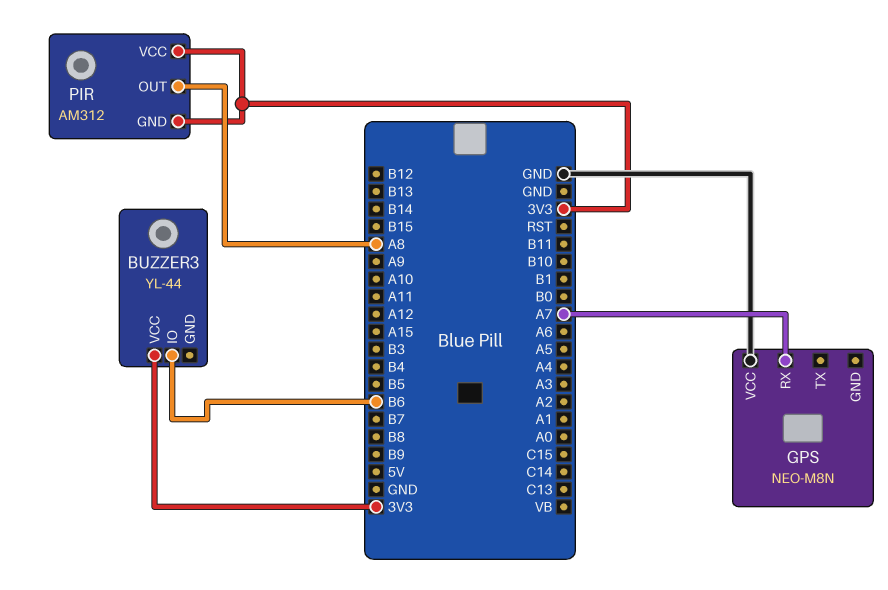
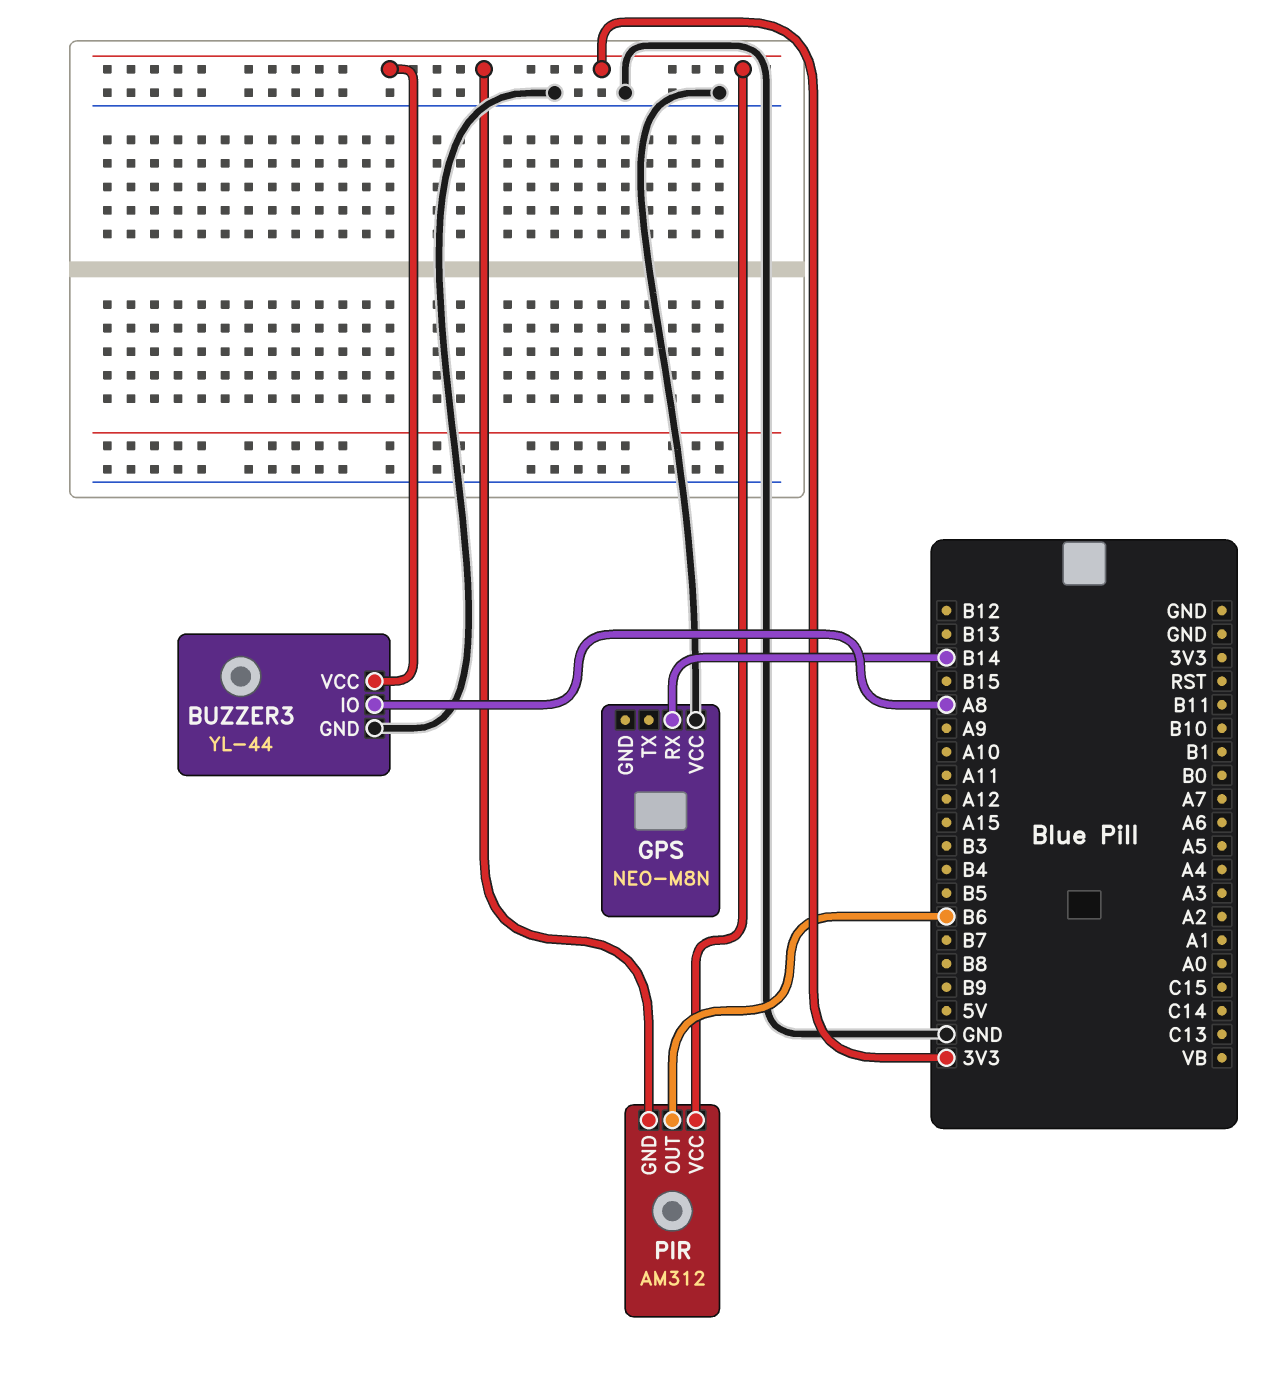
BUZZER3 pin GND: none -> GND
BUZZER3 pin IO: B6 -> A8
GPS pin RX: A7 -> B14
PIR pin OUT: A8 -> B6

